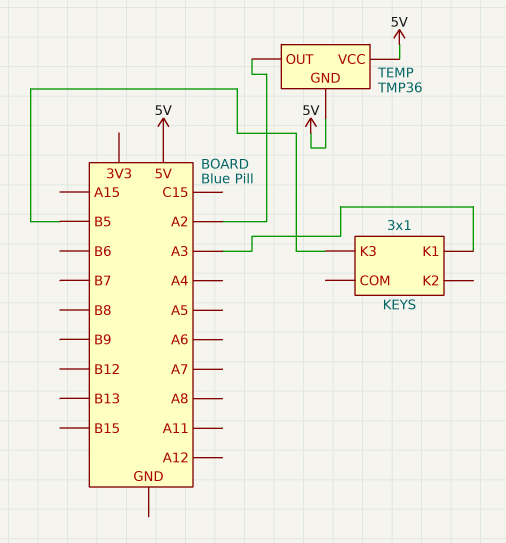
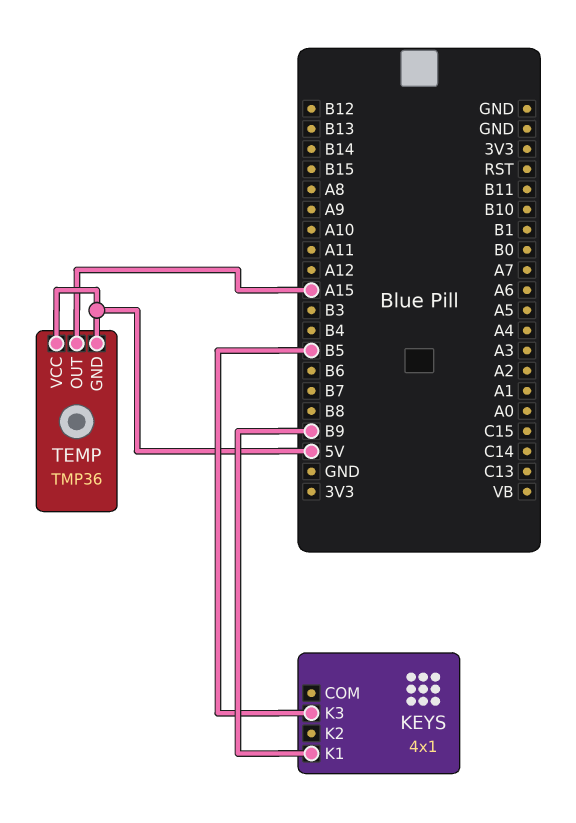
KEYS: 3x1 -> 4x1
KEYS pin K1: A3 -> B9
TEMP pin OUT: A2 -> A15

